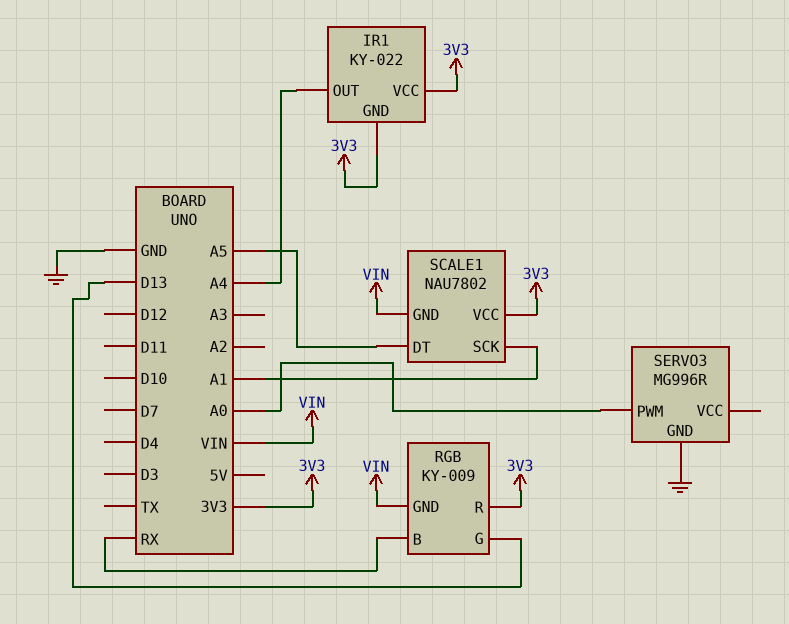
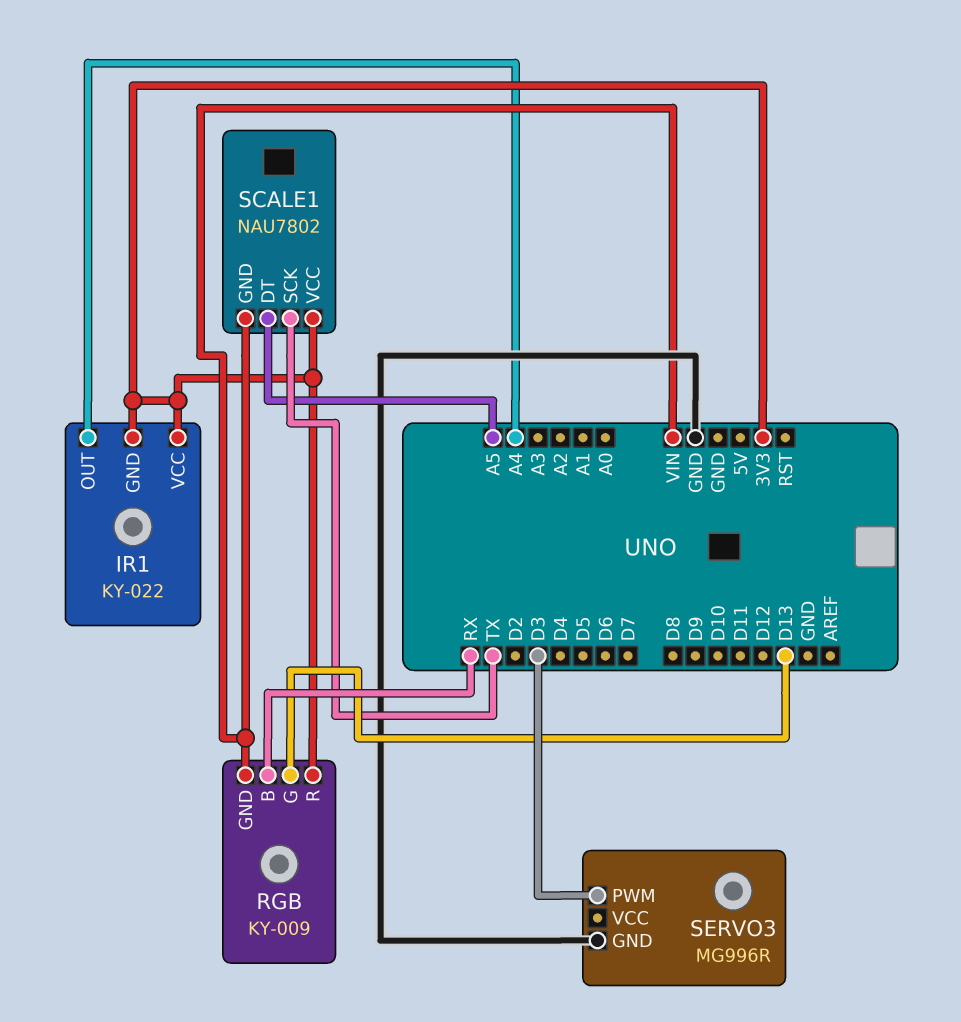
SCALE1 pin SCK: A1 -> TX
SERVO3 pin PWM: A0 -> D3

